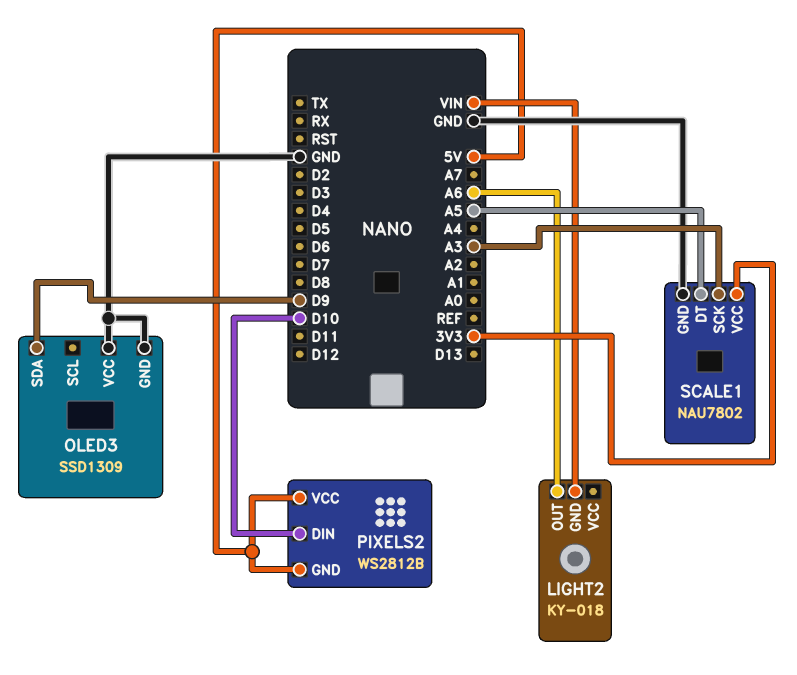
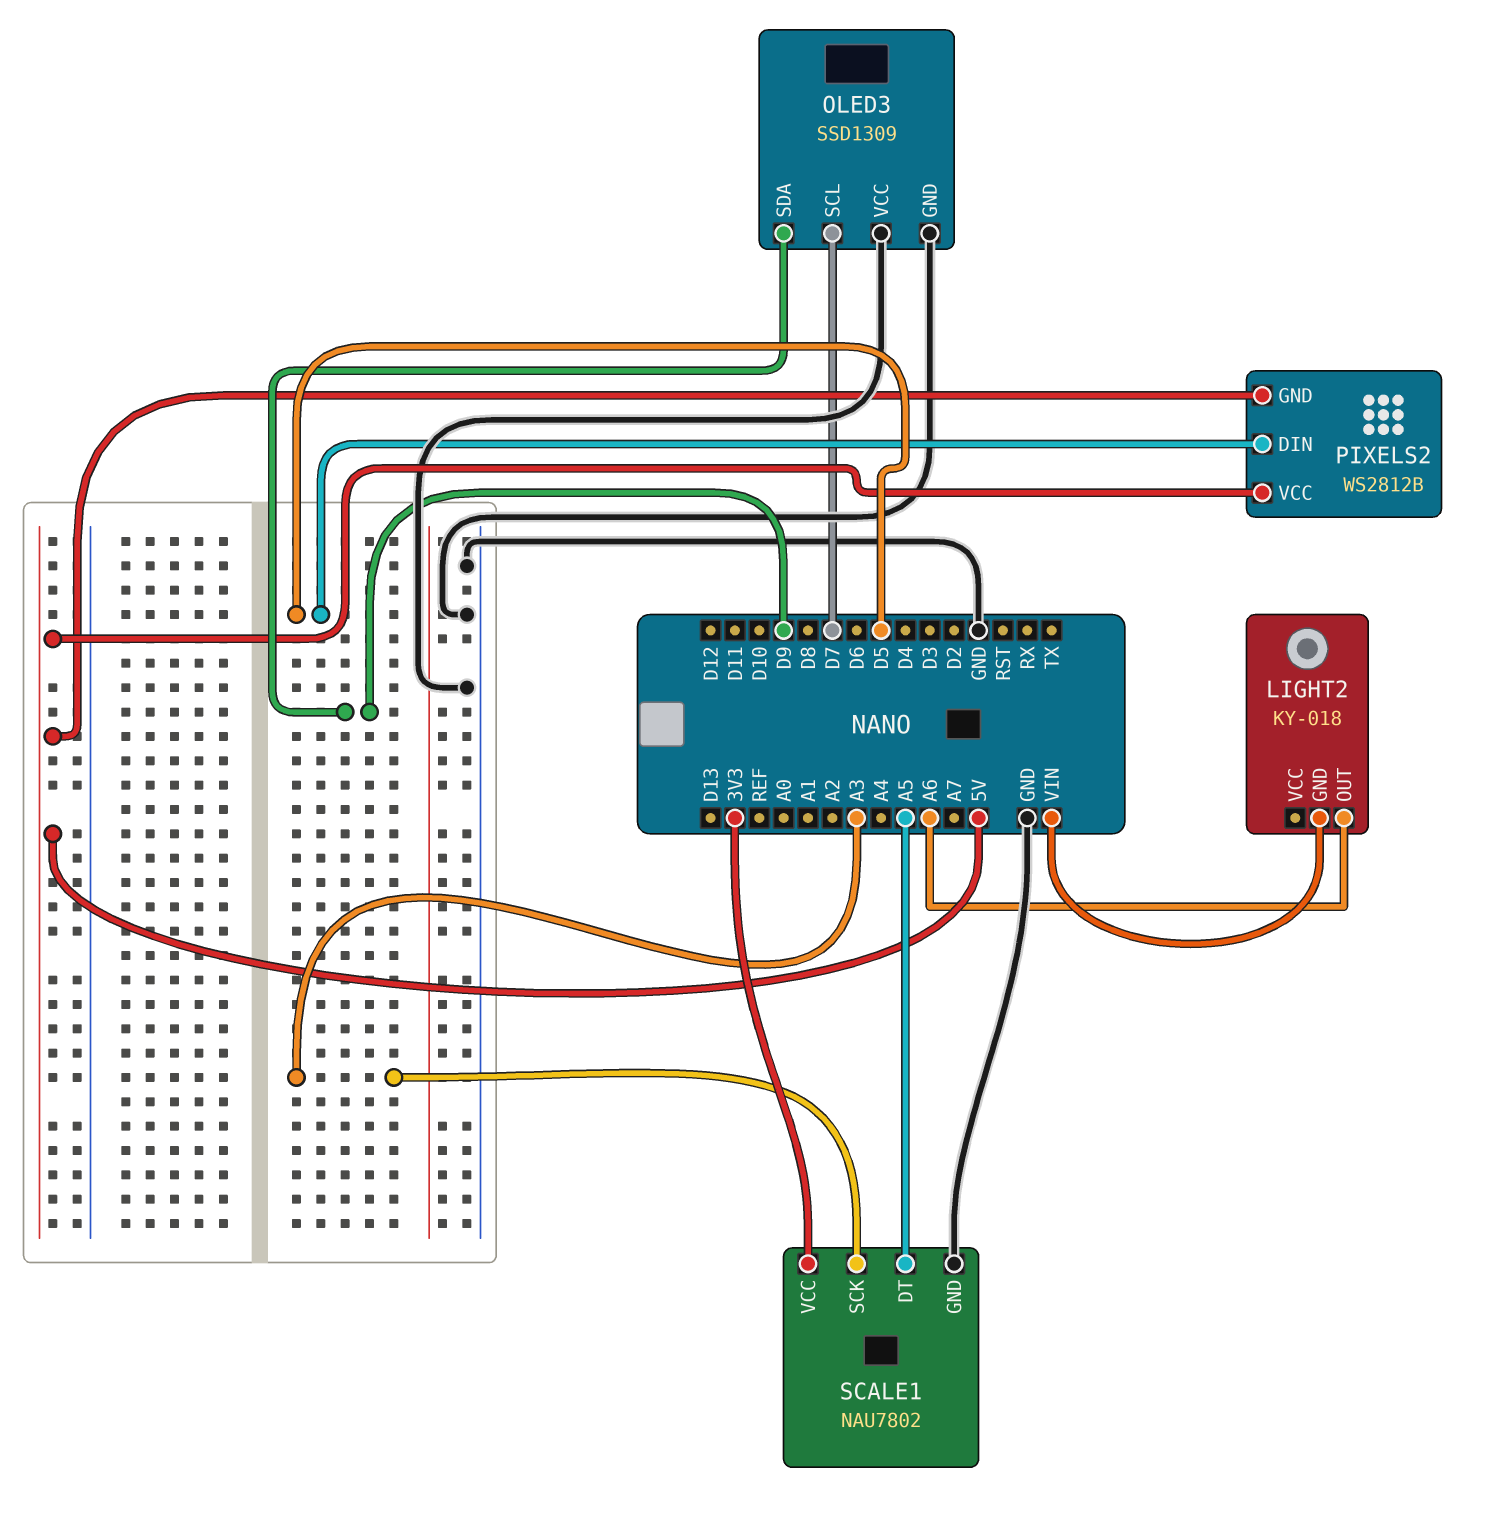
OLED3 pin SCL: none -> D7
PIXELS2 pin DIN: D10 -> D5

